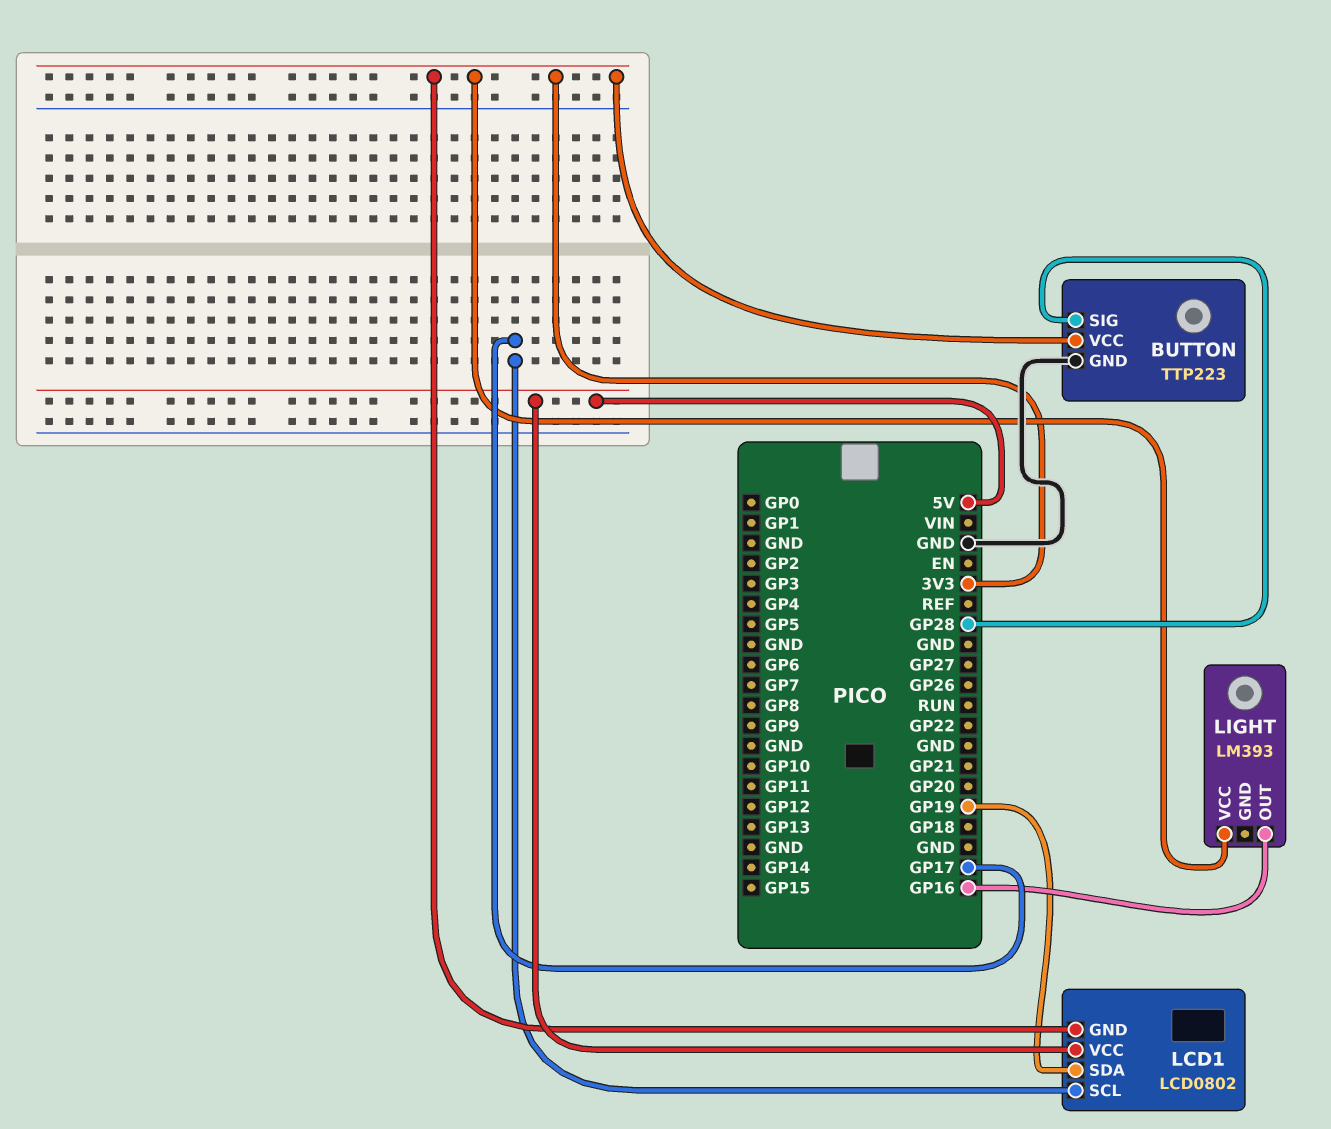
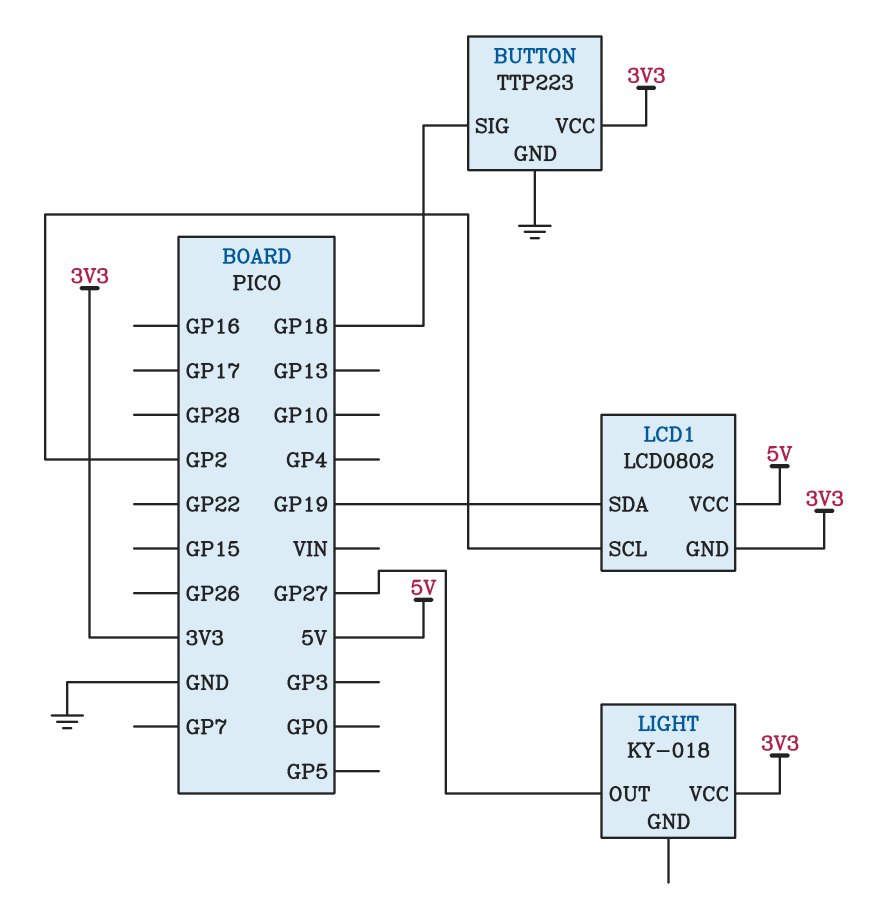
BUTTON pin SIG: GP28 -> GP18
LCD1 pin SCL: GP17 -> GP2
LIGHT: LM393 -> KY-018
LIGHT pin OUT: GP16 -> GP27

